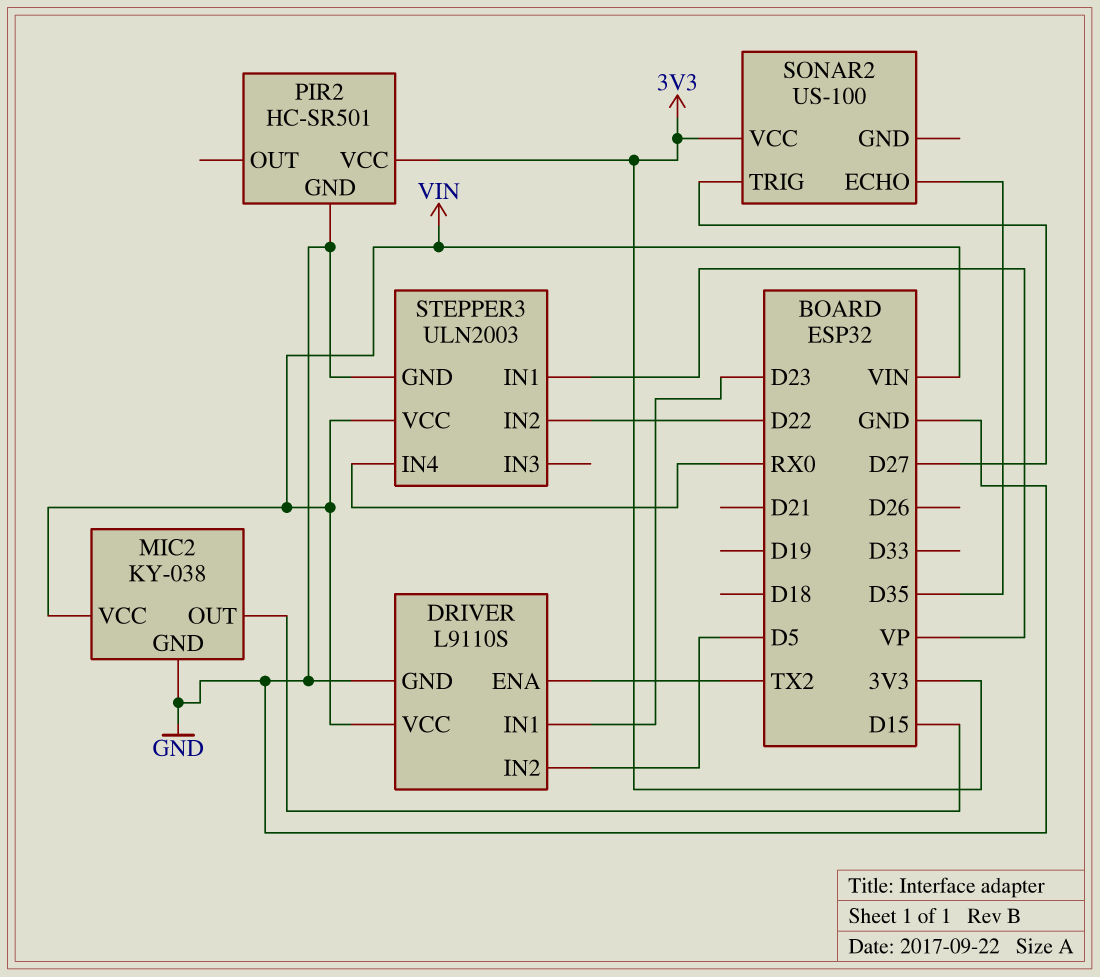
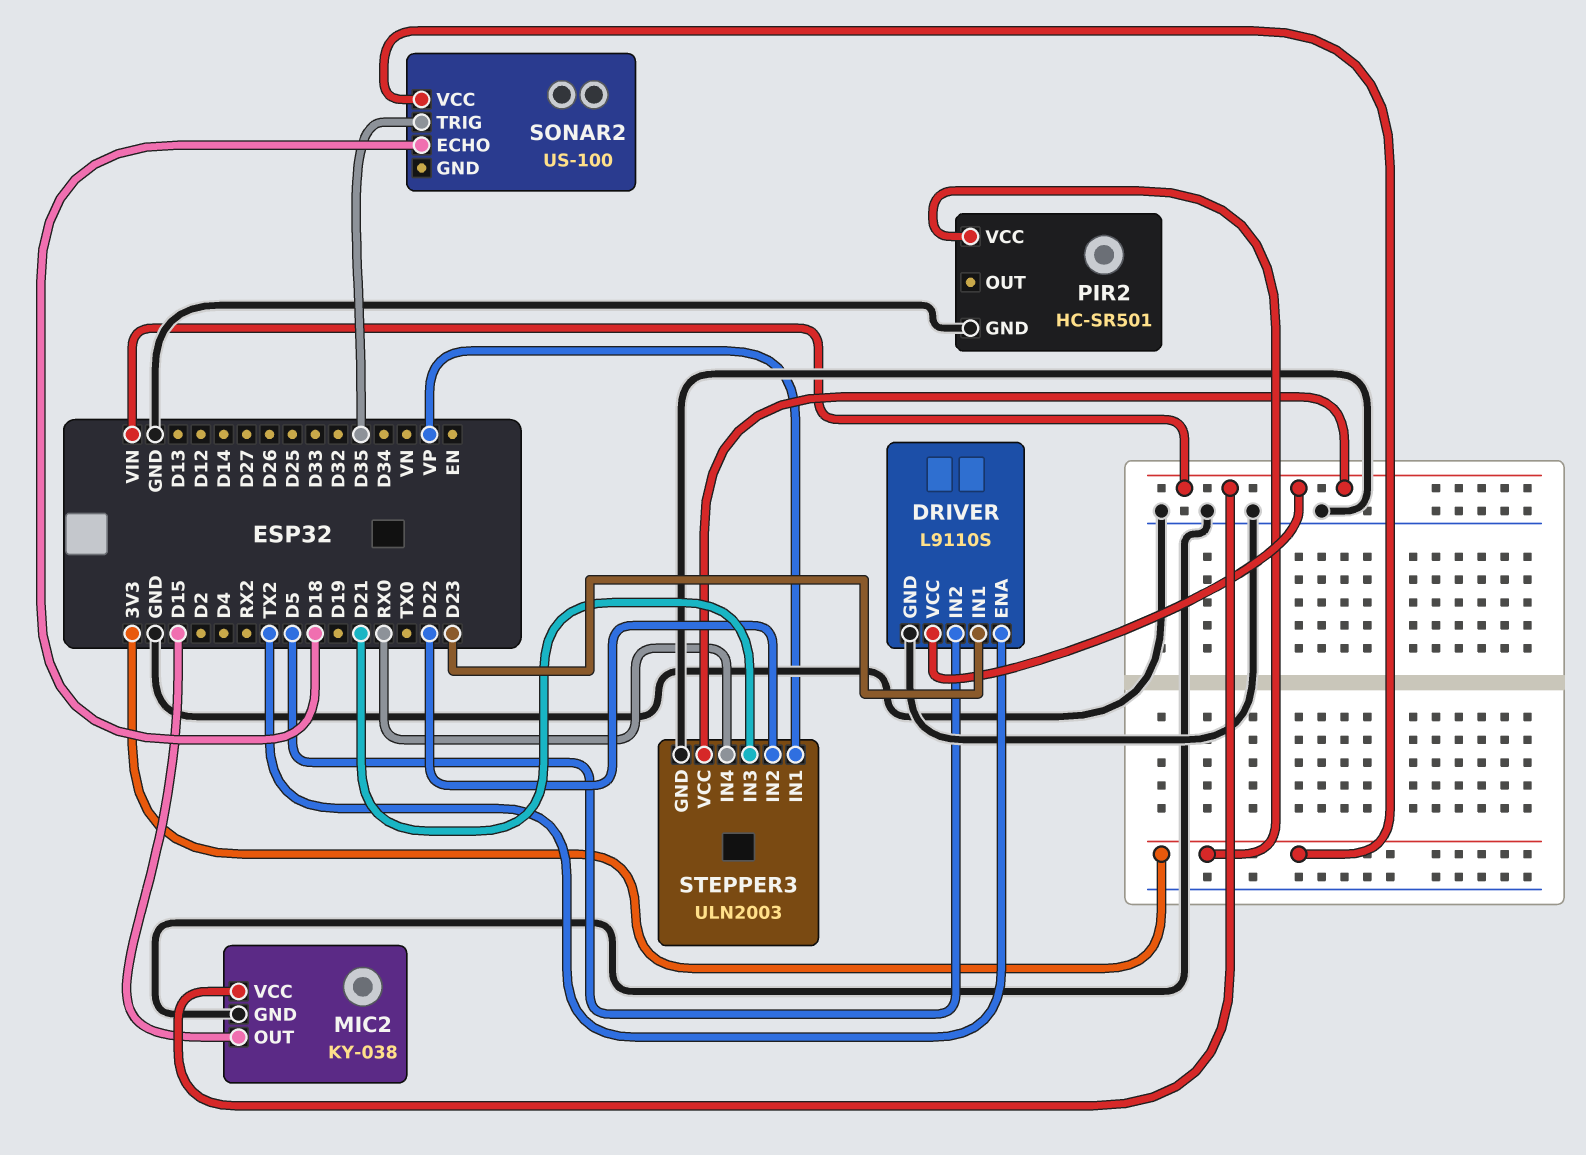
SONAR2 pin ECHO: D35 -> D18
SONAR2 pin TRIG: D27 -> D35
STEPPER3 pin IN3: none -> D21

